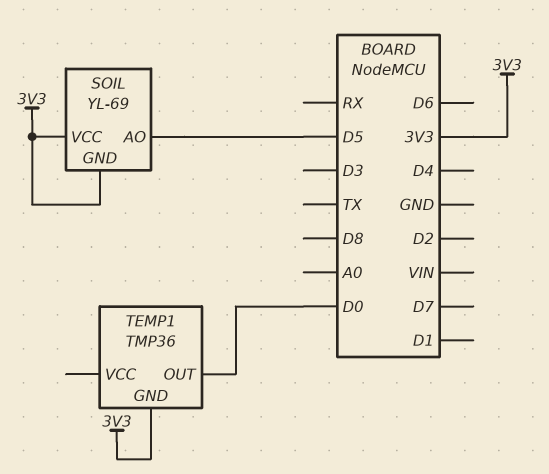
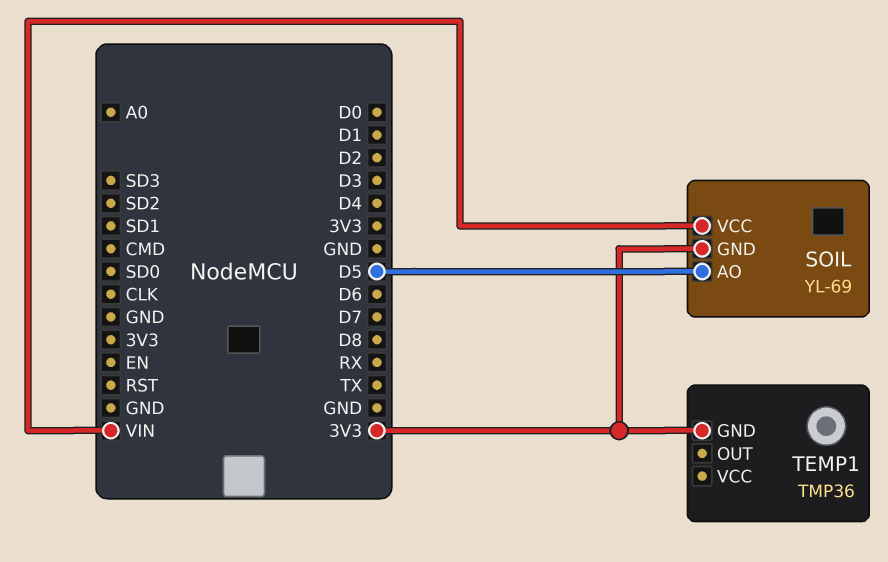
SOIL pin VCC: 3V3 -> VIN
TEMP1 pin OUT: D0 -> none

